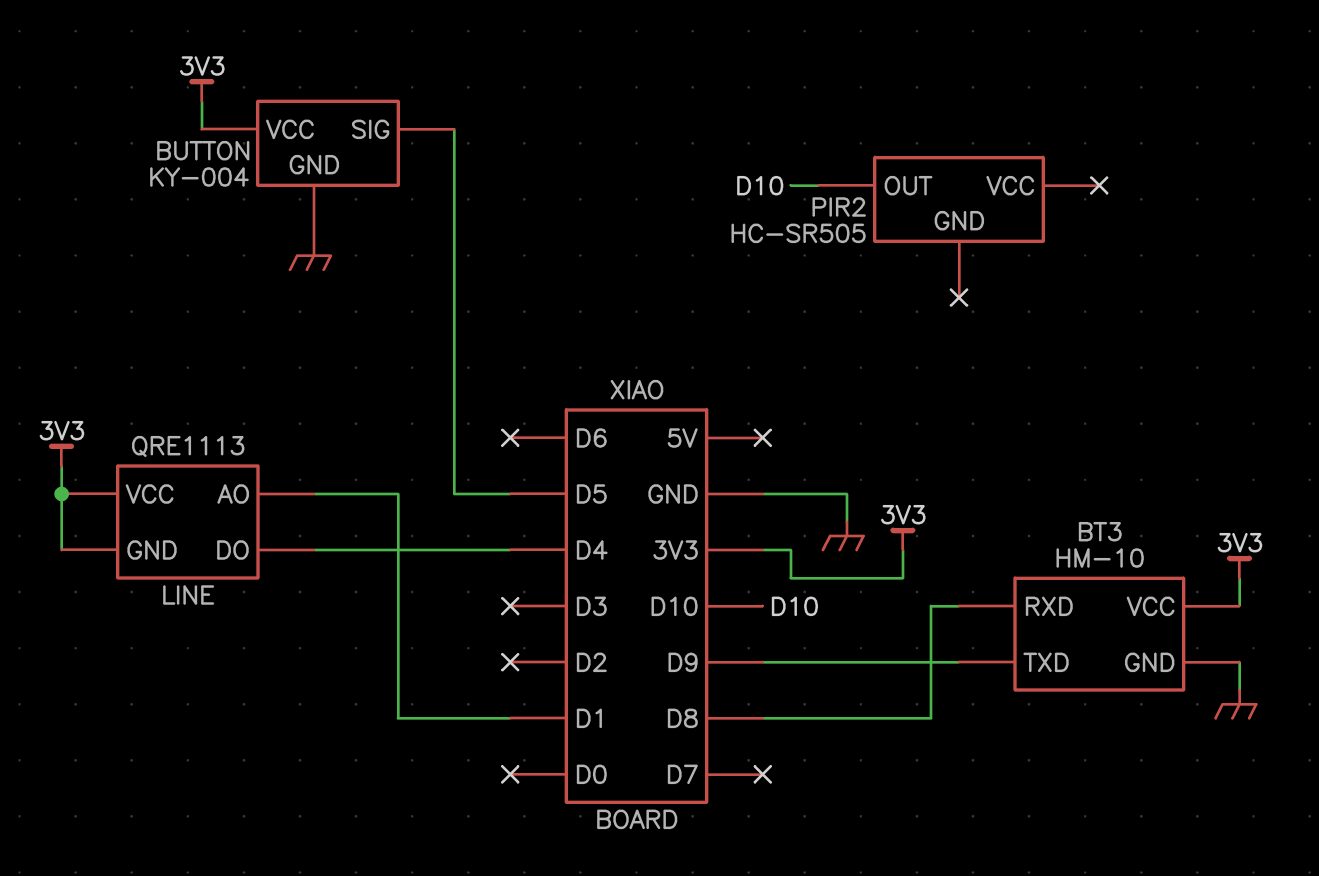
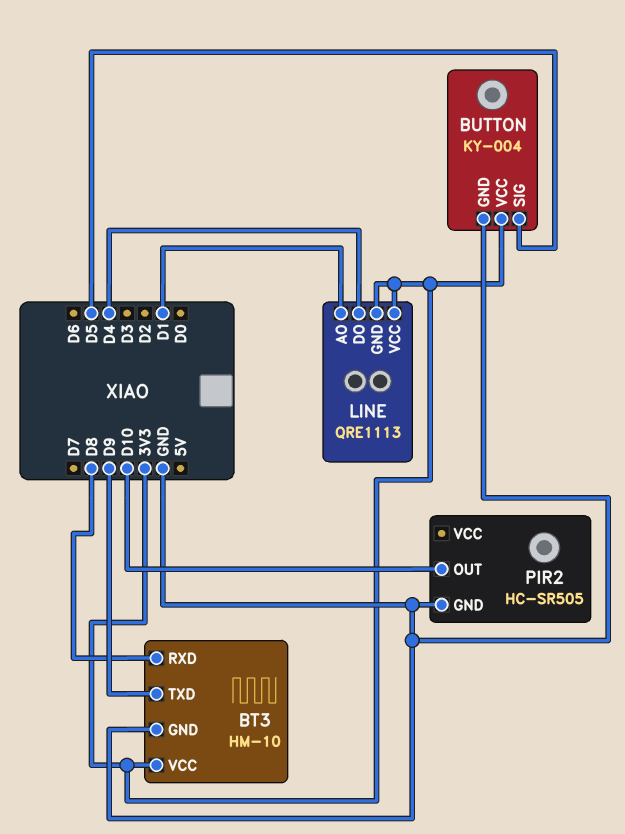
PIR2 pin GND: none -> GND

